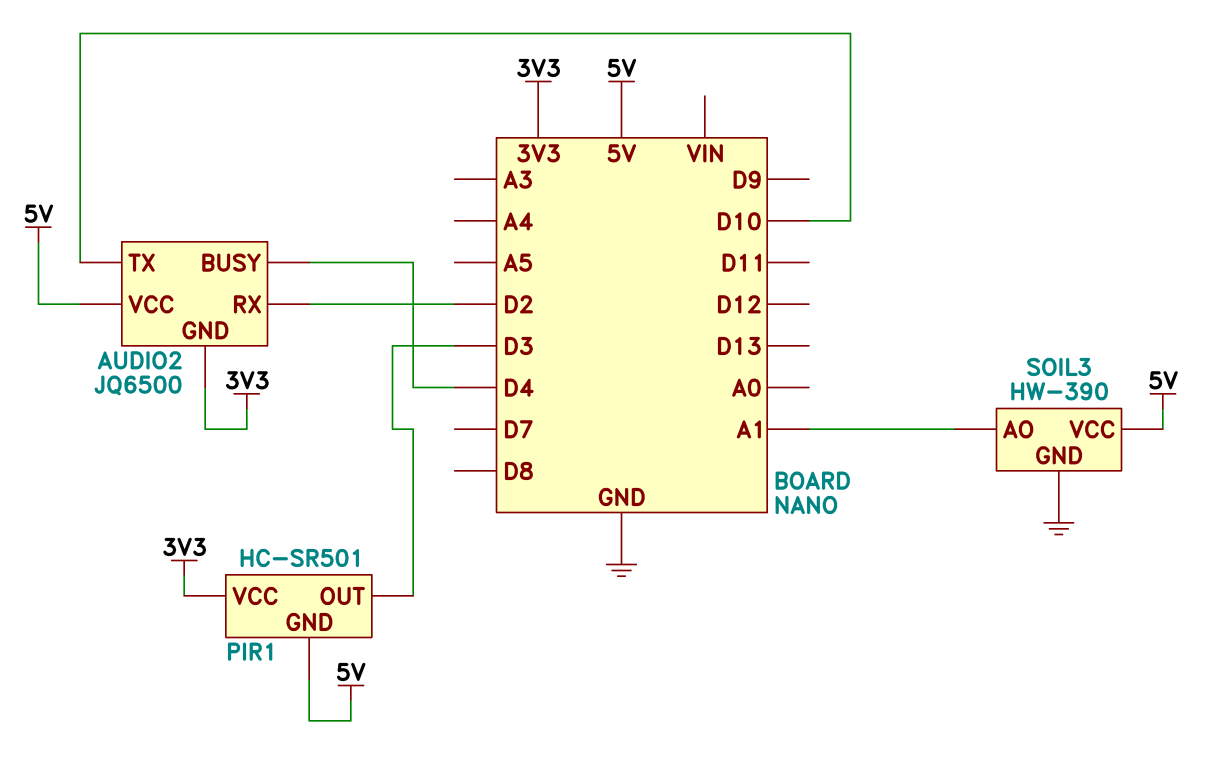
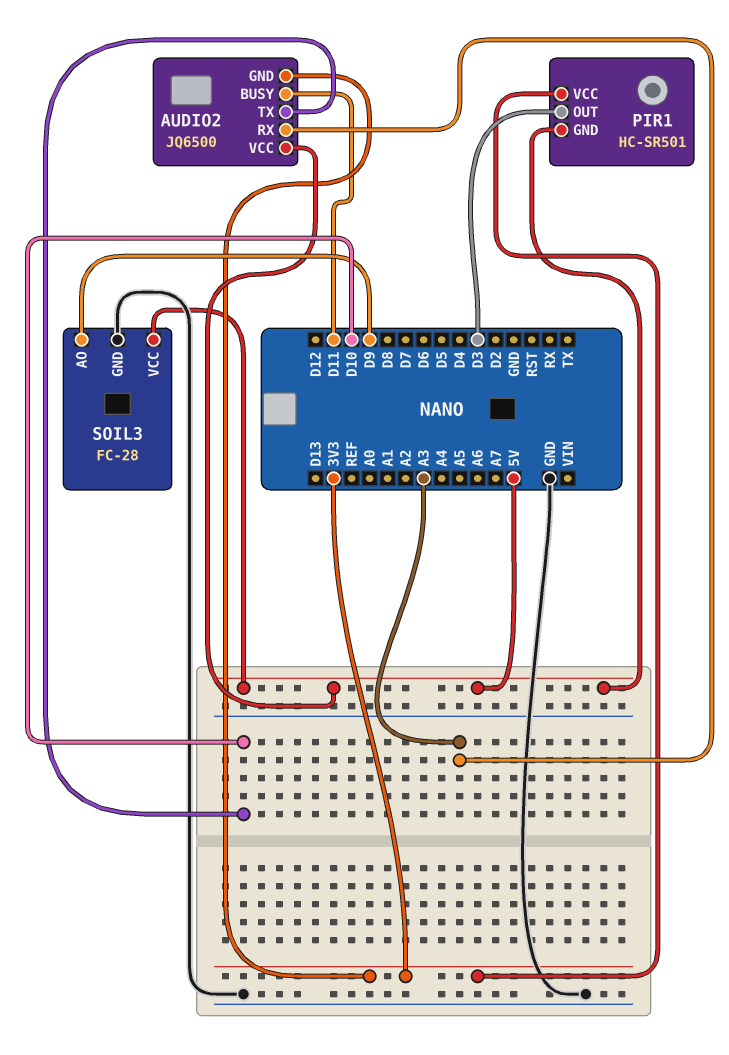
AUDIO2 pin BUSY: D4 -> D11
AUDIO2 pin RX: D2 -> A3
SOIL3: HW-390 -> FC-28
SOIL3 pin AO: A1 -> D9

